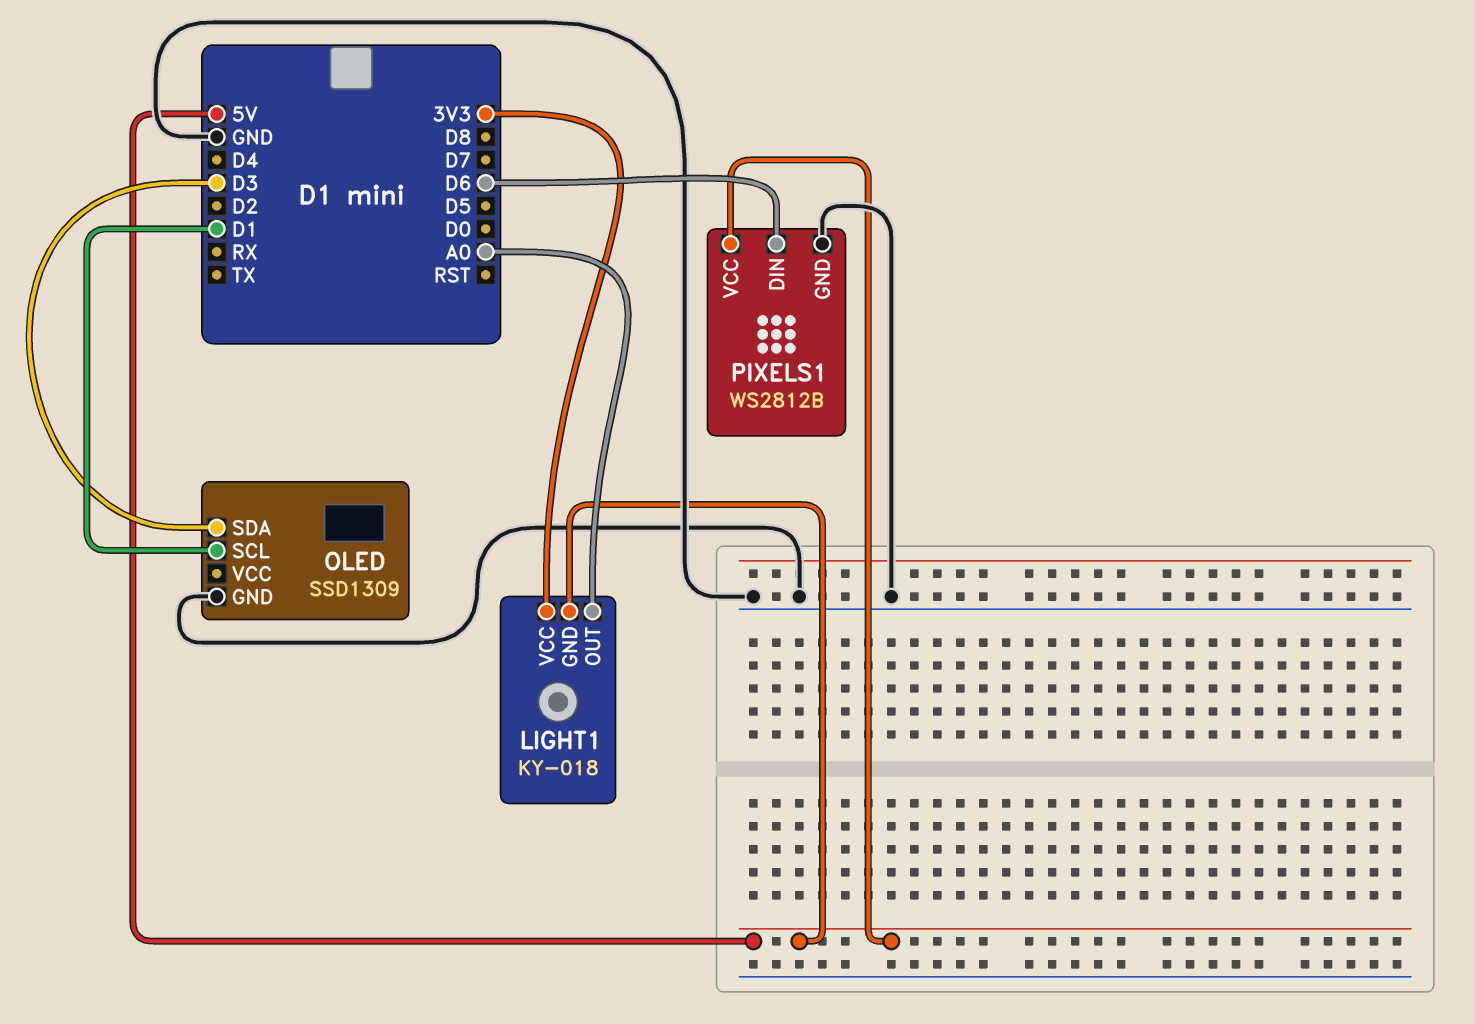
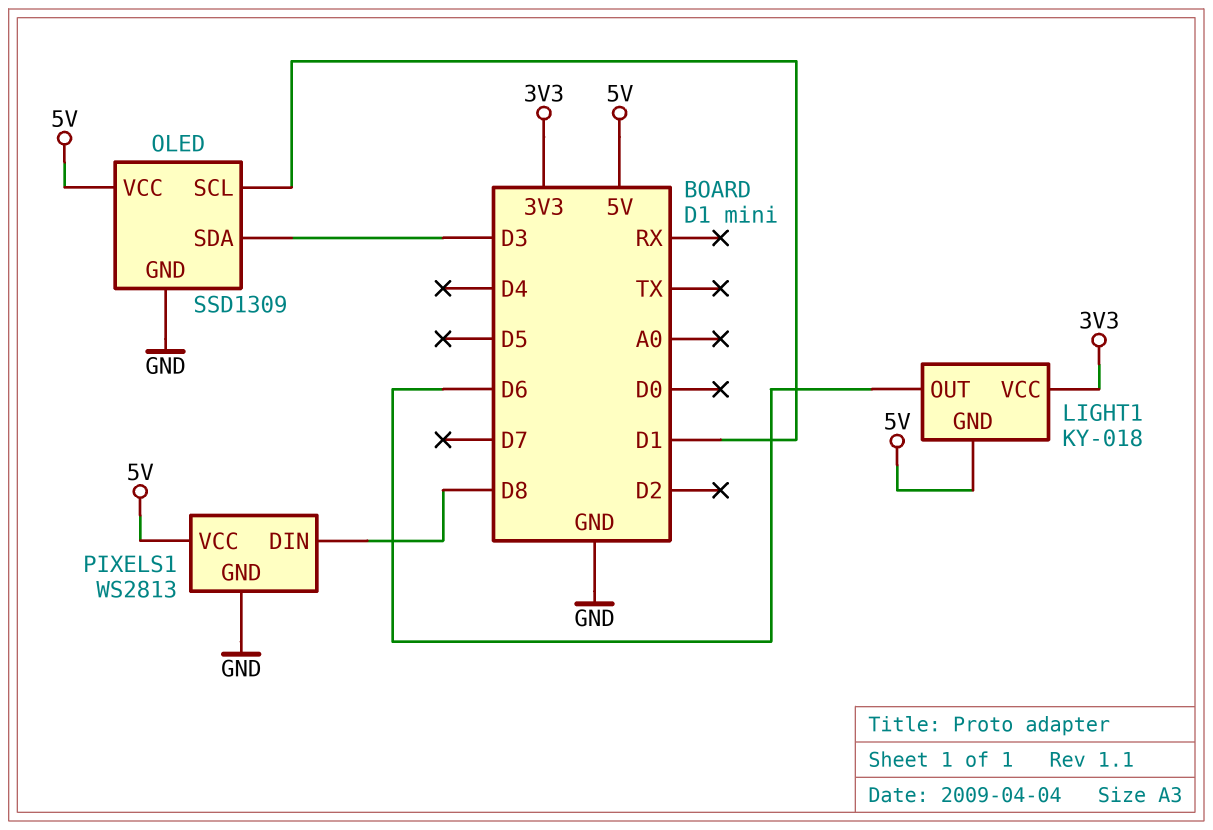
LIGHT1 pin OUT: A0 -> D6
OLED pin VCC: none -> 5V
PIXELS1: WS2812B -> WS2813
PIXELS1 pin DIN: D6 -> D8

